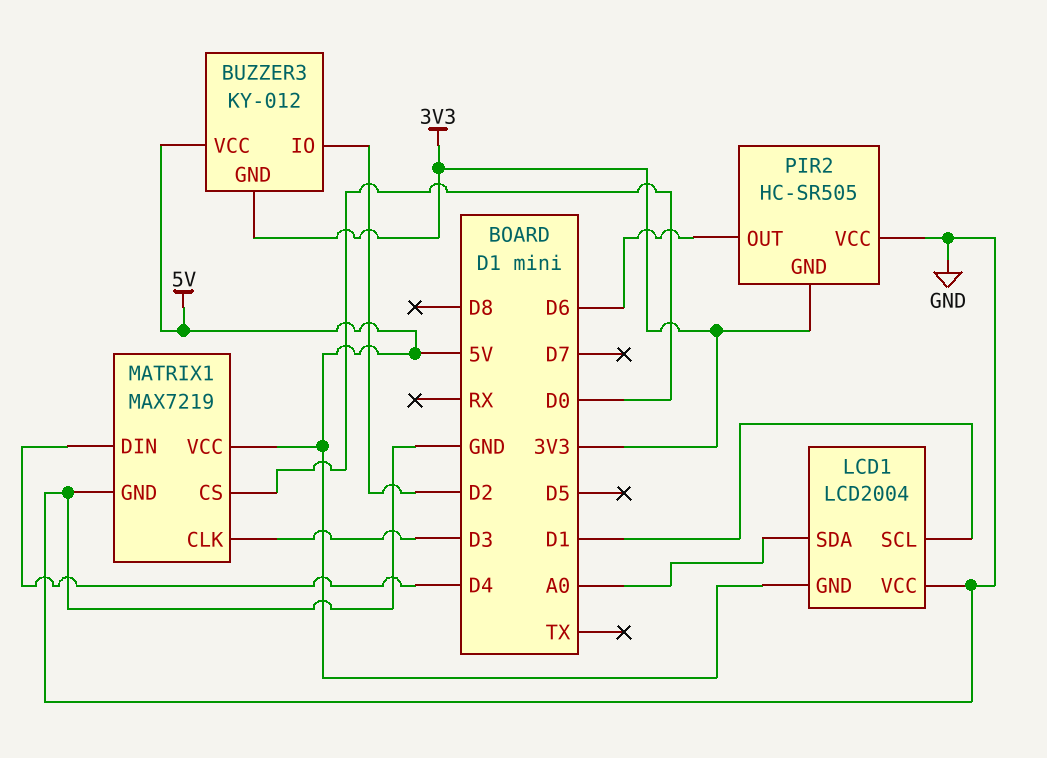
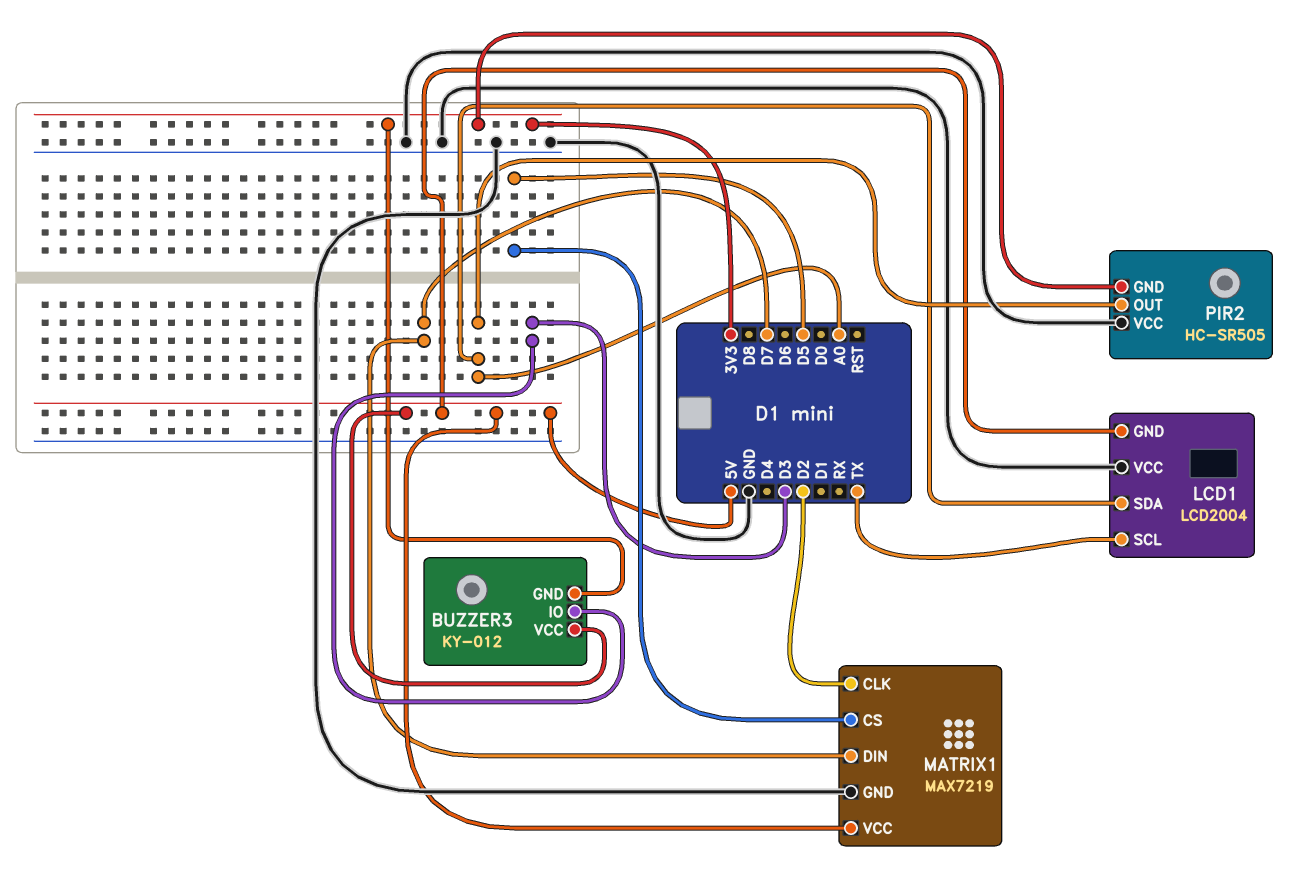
BUZZER3 pin IO: D2 -> D3
LCD1 pin SCL: D1 -> TX
MATRIX1 pin CLK: D3 -> D2
MATRIX1 pin CS: D0 -> D5
MATRIX1 pin DIN: D4 -> D7
PIR2 pin OUT: D6 -> A0

